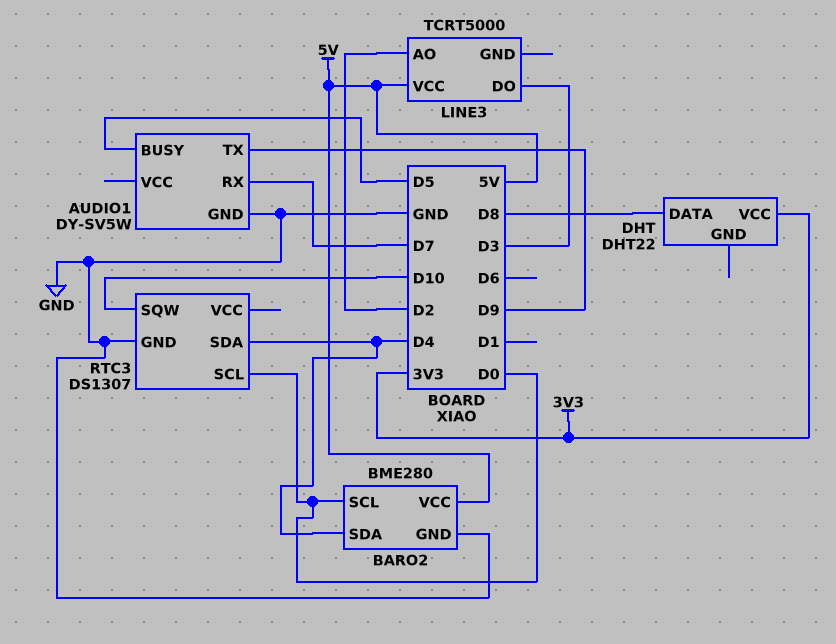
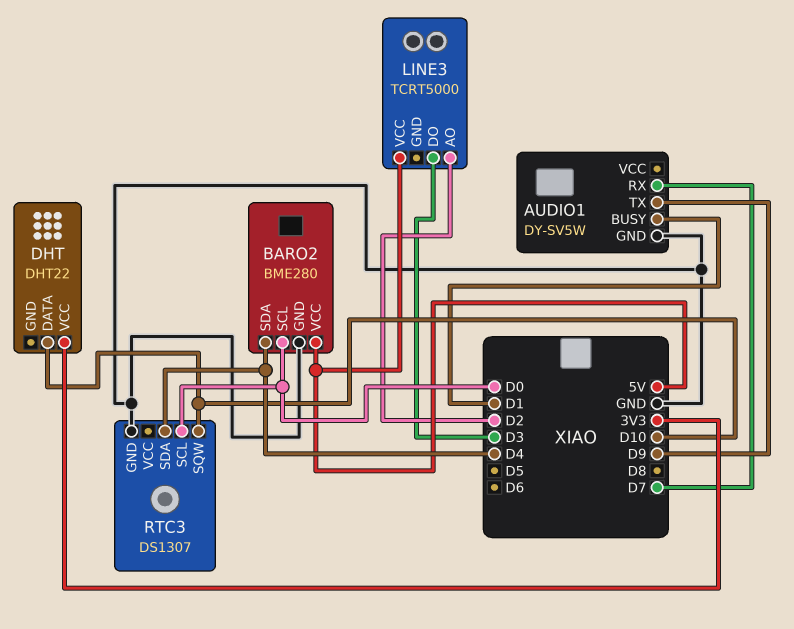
AUDIO1 pin BUSY: D5 -> D1
DHT pin DATA: D8 -> D10

